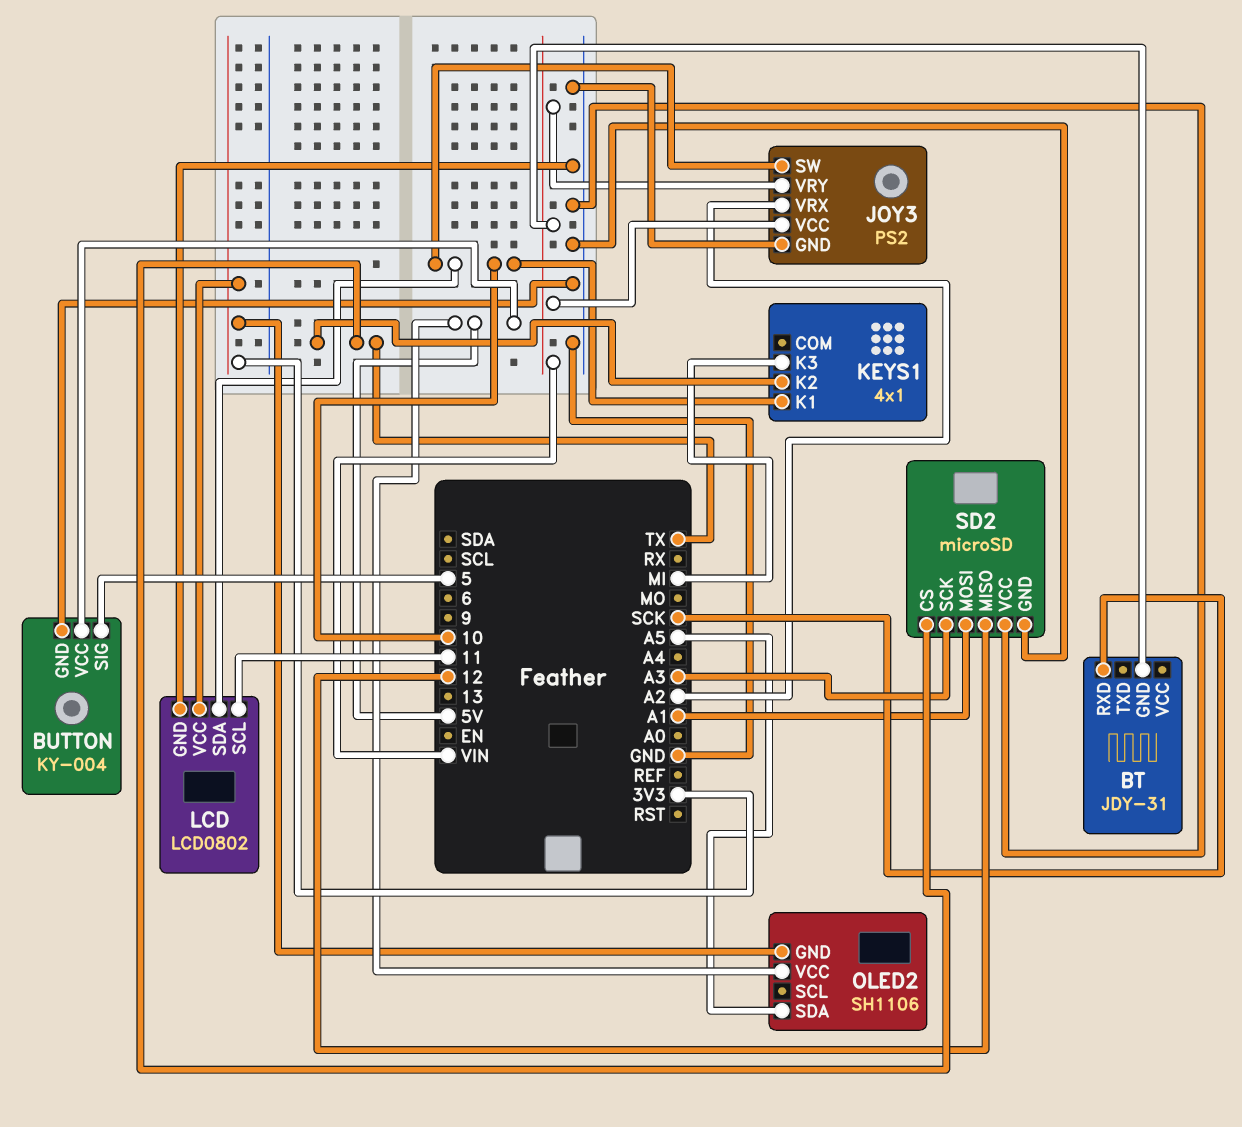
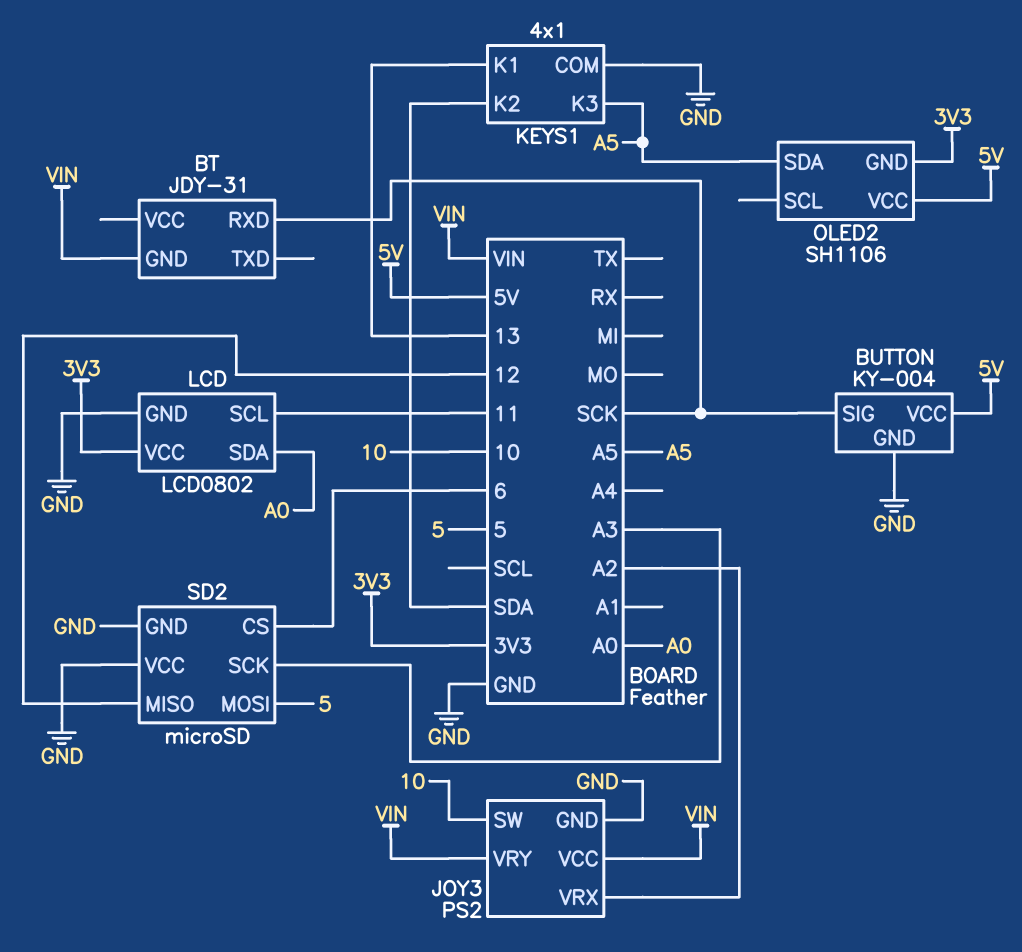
BUTTON pin SIG: 5 -> SCK
KEYS1 pin COM: none -> GND
KEYS1 pin K1: 10 -> 13
KEYS1 pin K2: TX -> SDA
KEYS1 pin K3: MI -> A5
LCD pin SDA: 10 -> A0
SD2 pin CS: TX -> 6
SD2 pin MOSI: A1 -> 5

